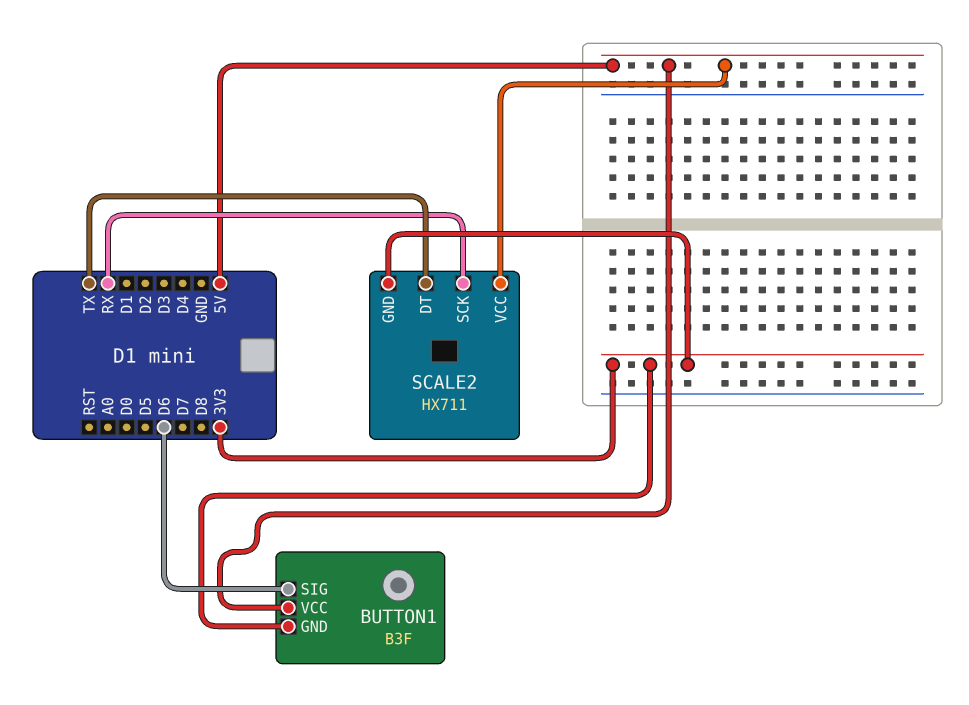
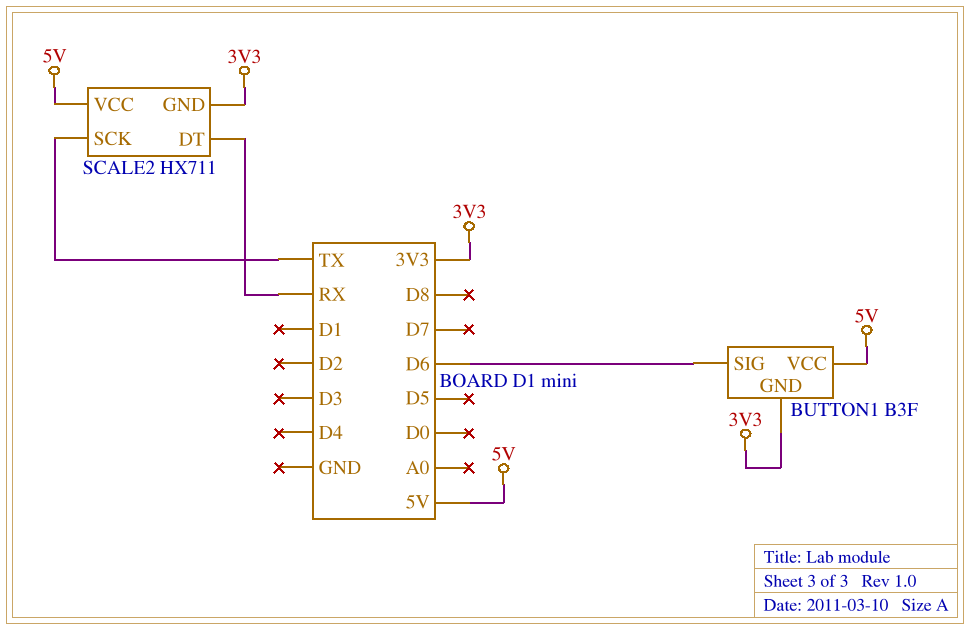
SCALE2 pin DT: TX -> RX
SCALE2 pin SCK: RX -> TX

